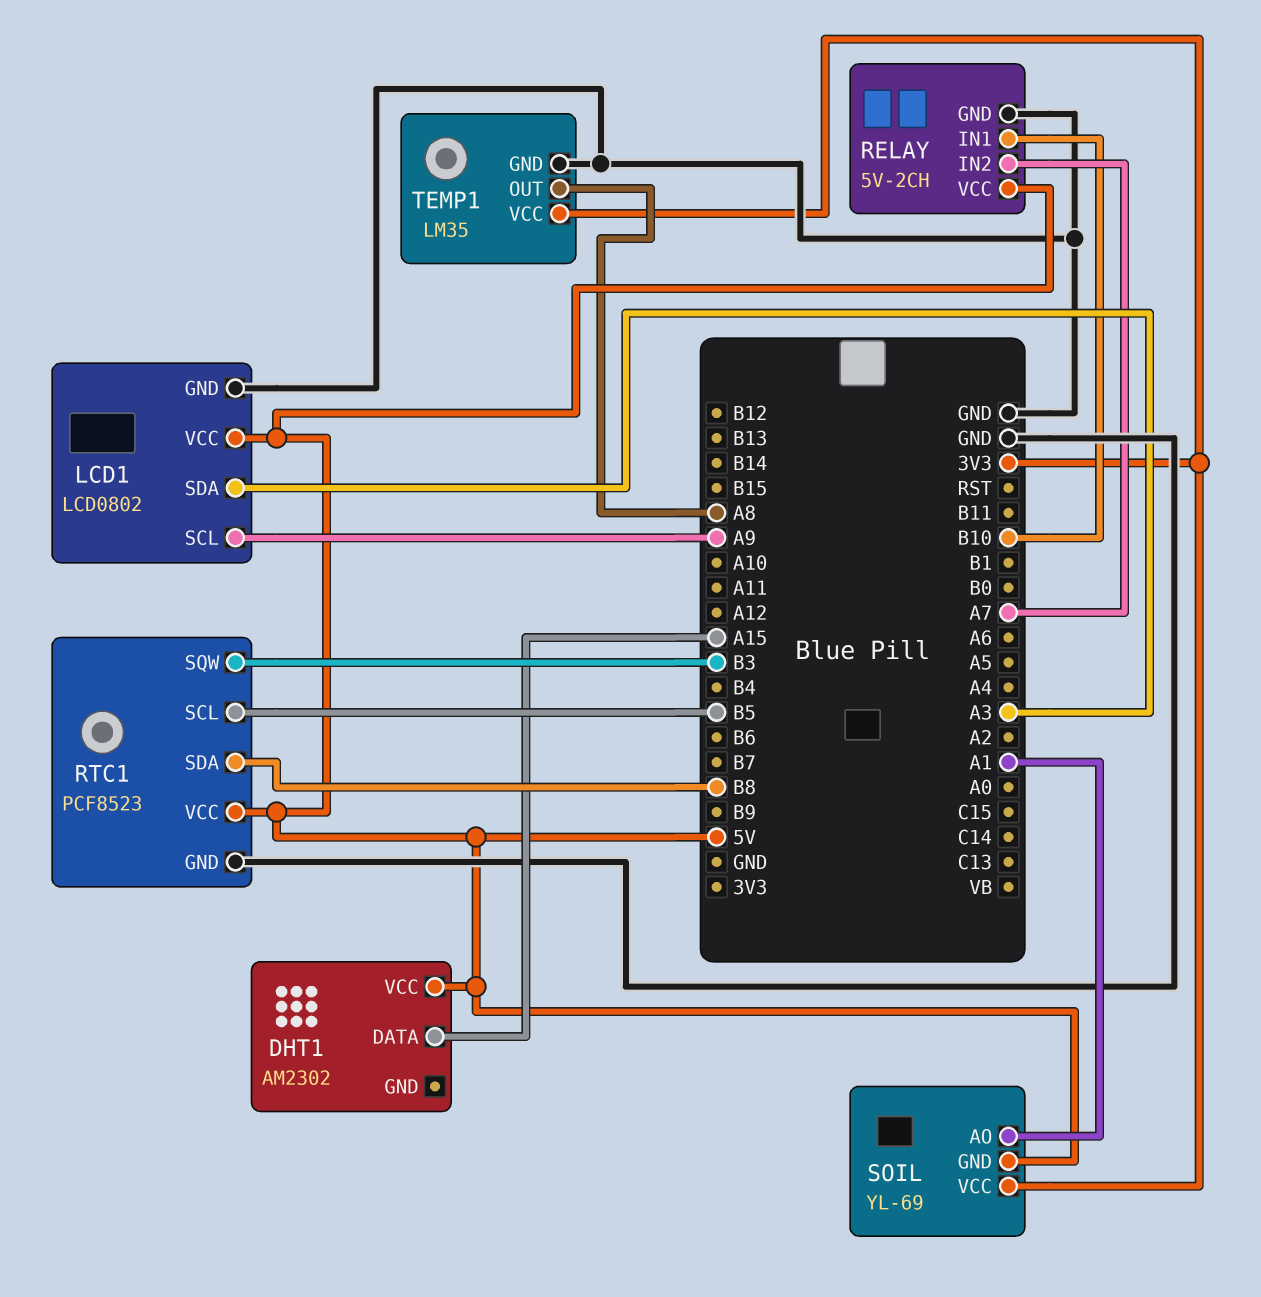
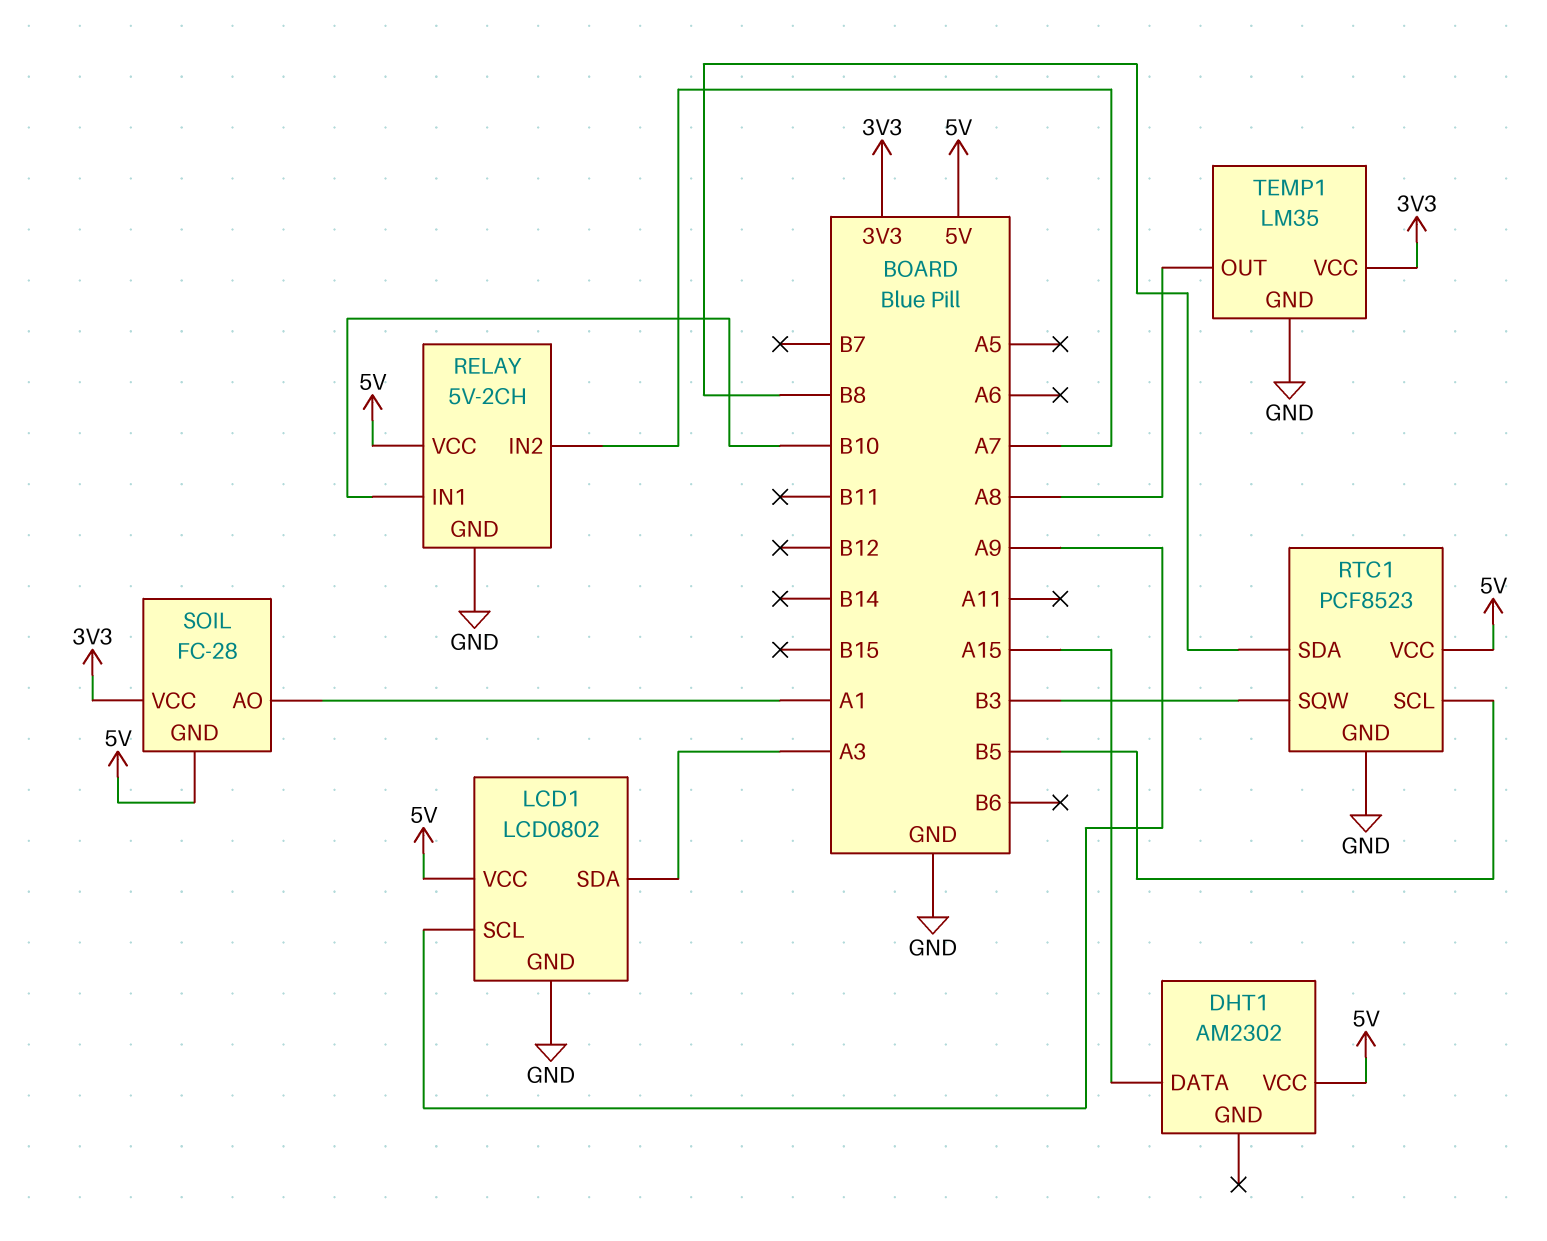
SOIL: YL-69 -> FC-28

